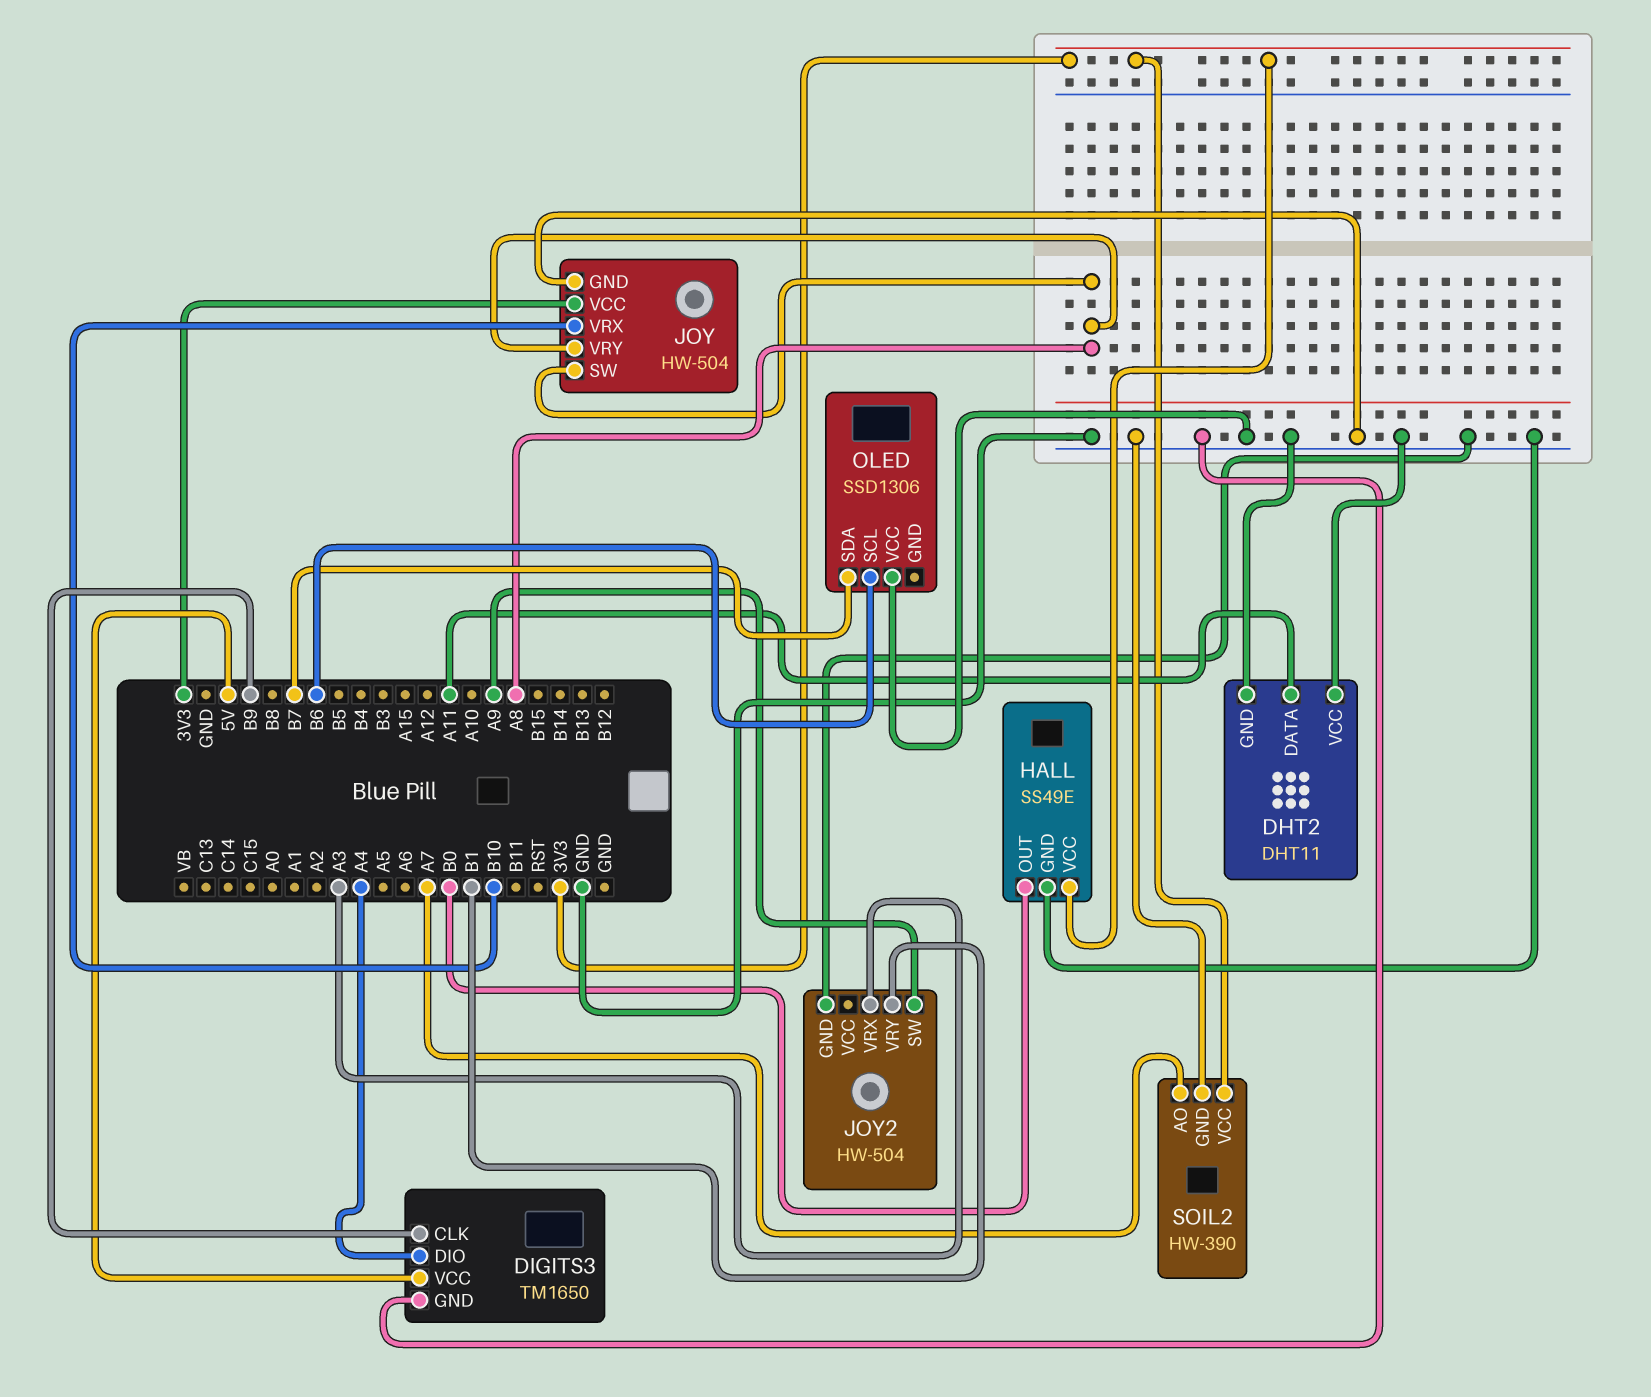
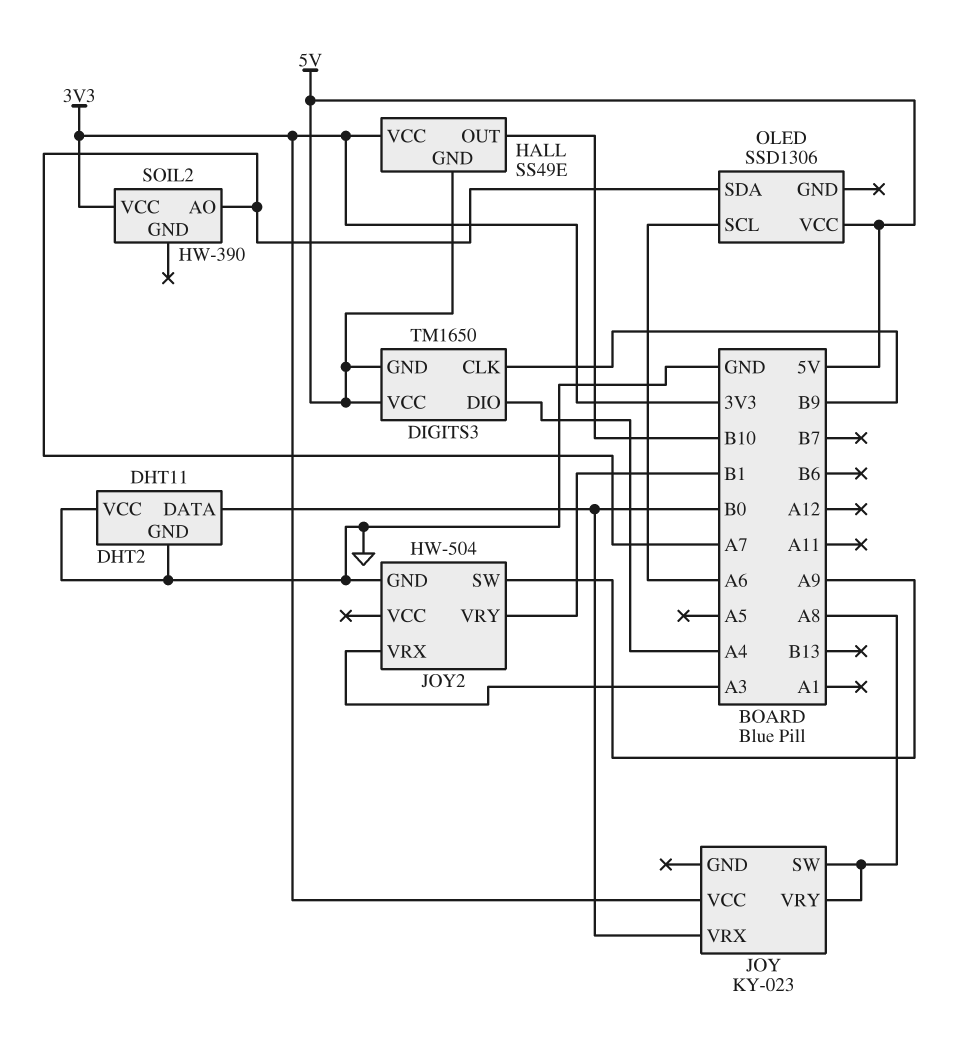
DHT2 pin DATA: A11 -> B0
DIGITS3 pin GND: GND -> 5V
HALL pin GND: GND -> 5V
HALL pin OUT: B0 -> B10
JOY: HW-504 -> KY-023
JOY pin GND: GND -> none
JOY pin VRX: B10 -> B0
OLED pin SCL: B6 -> A6
OLED pin SDA: B7 -> A7
OLED pin VCC: GND -> 5V
SOIL2 pin GND: GND -> none

